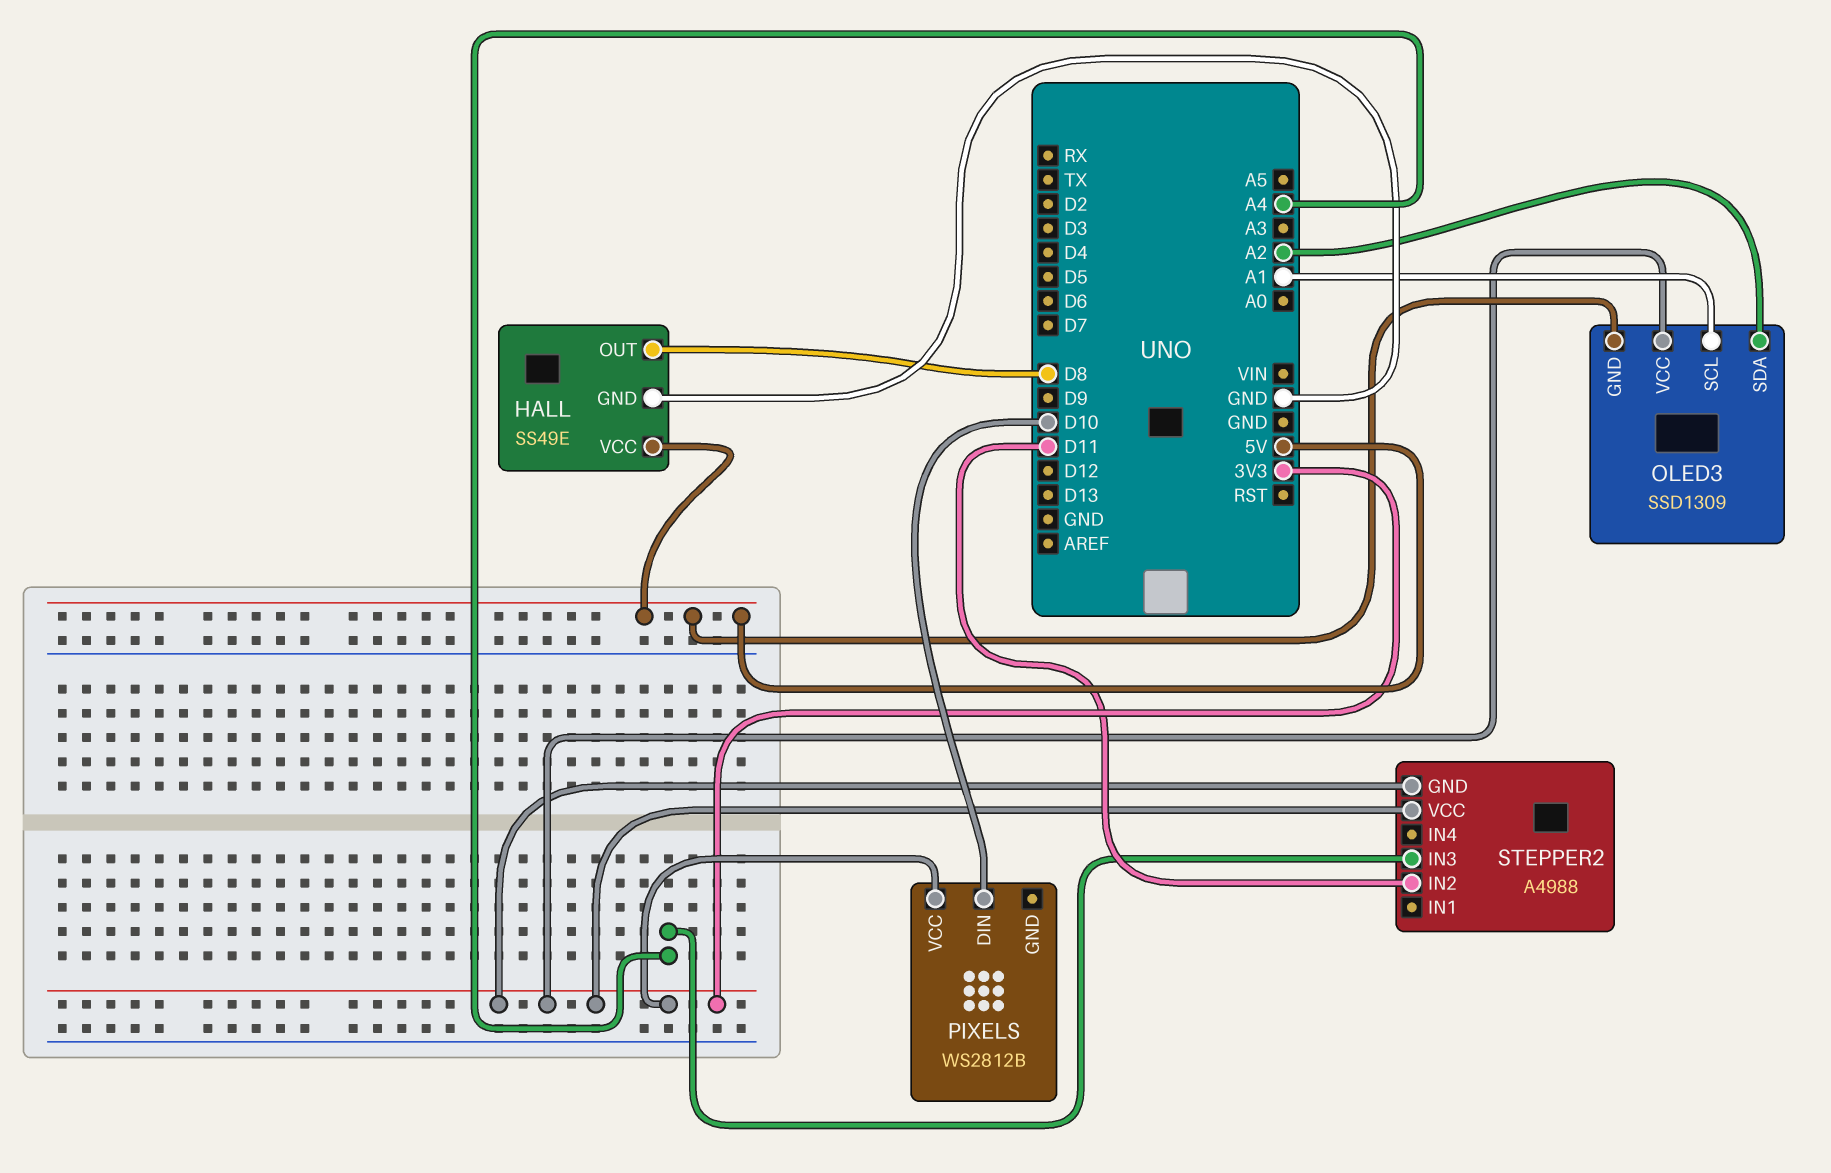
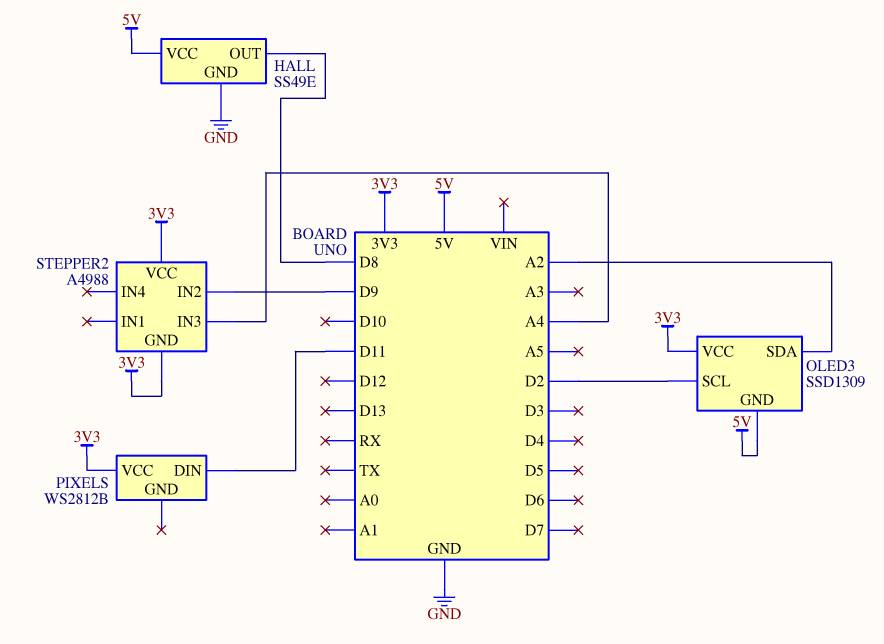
OLED3 pin SCL: A1 -> D2
PIXELS pin DIN: D10 -> D11
STEPPER2 pin IN2: D11 -> D9

